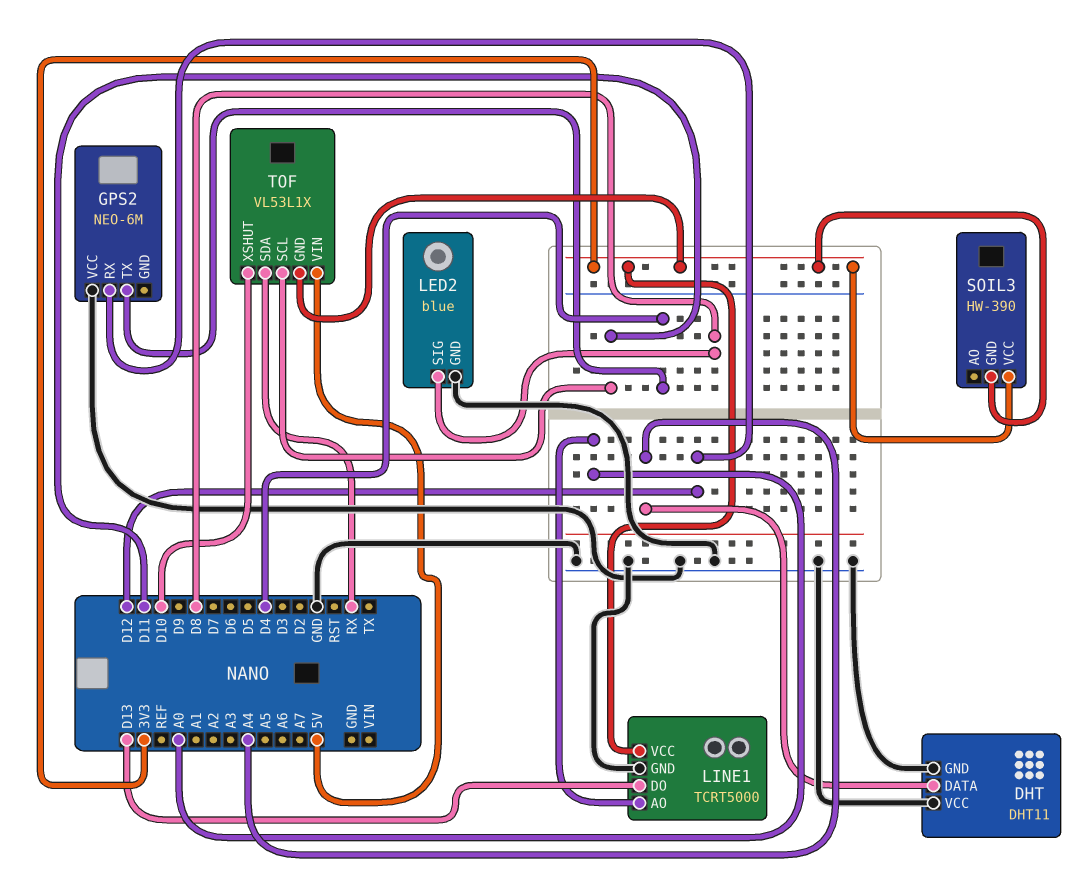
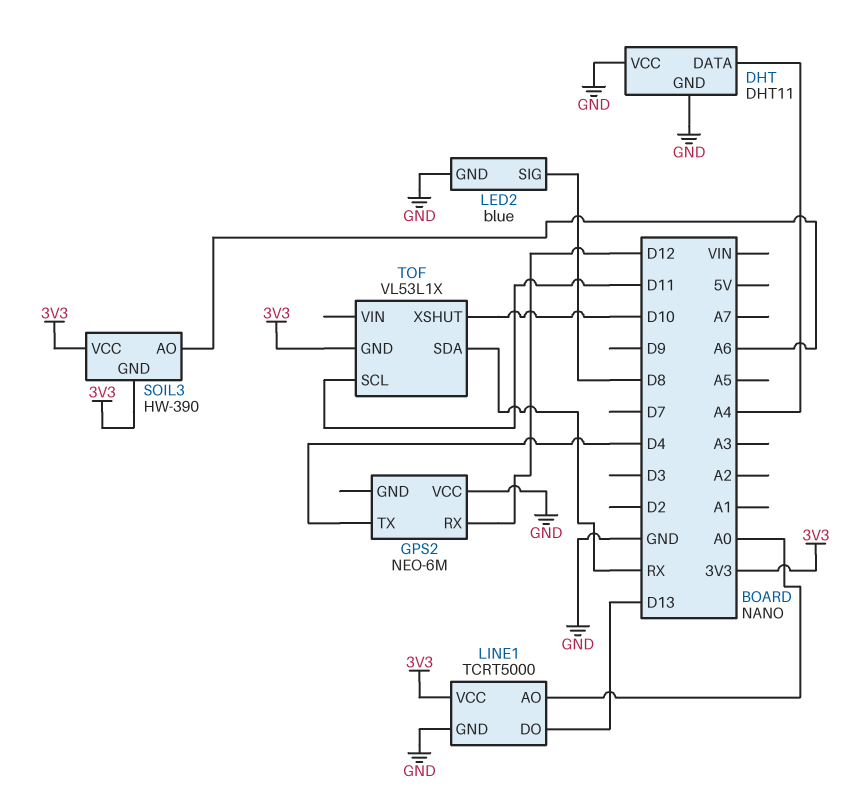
SOIL3 pin AO: none -> A6
TOF pin VIN: 5V -> none

